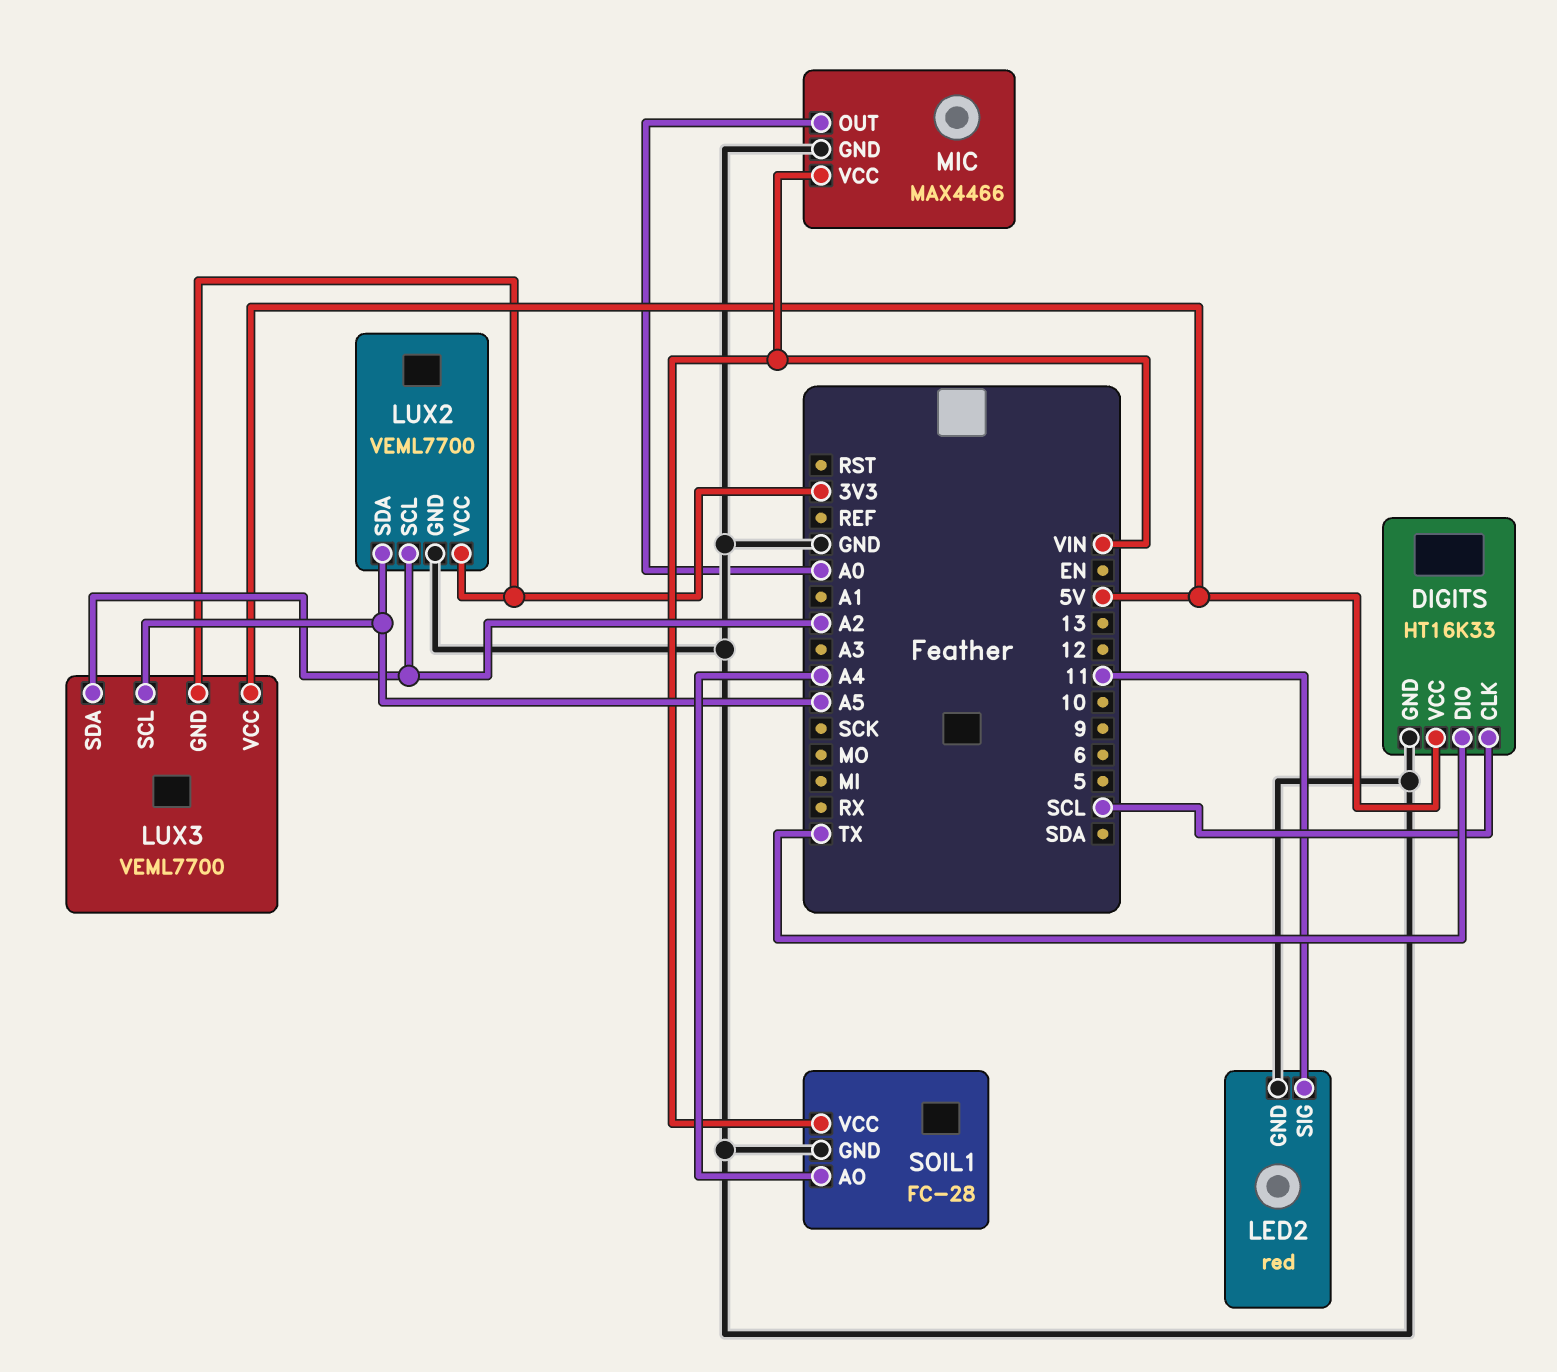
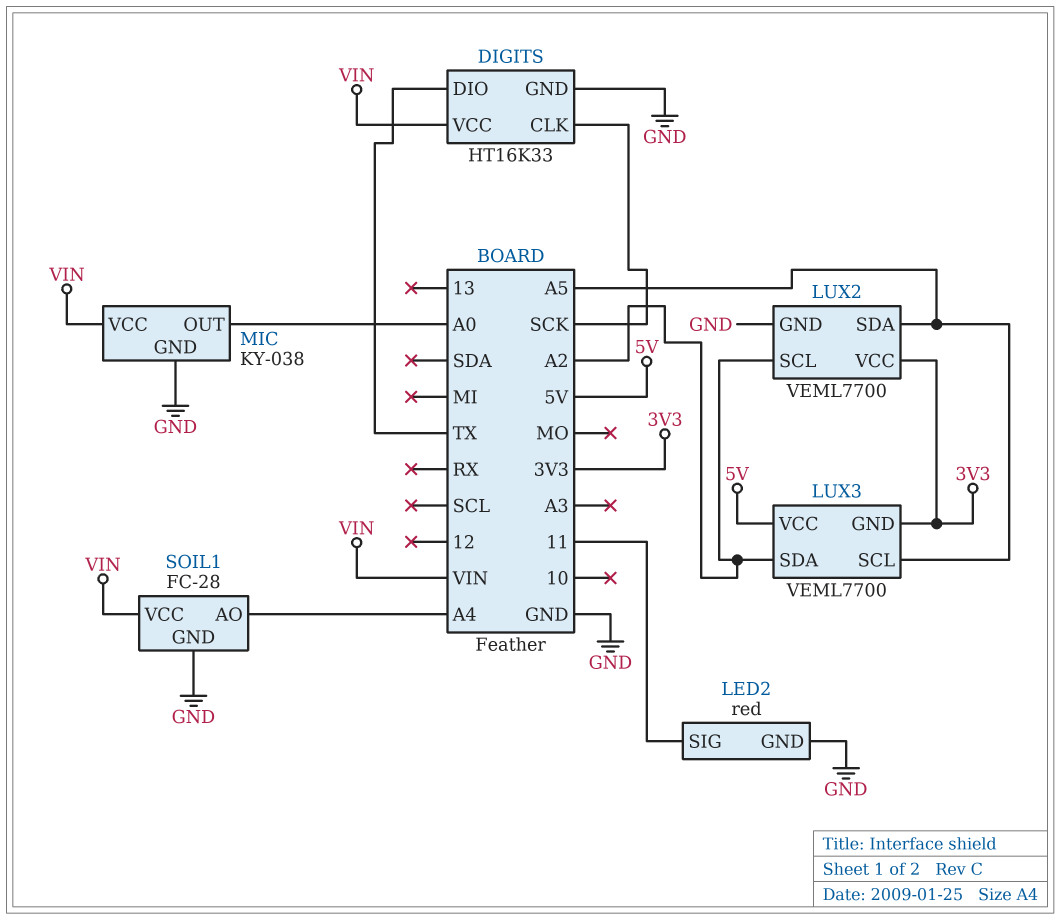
DIGITS pin CLK: SCL -> SCK
DIGITS pin VCC: 5V -> VIN
MIC: MAX4466 -> KY-038

